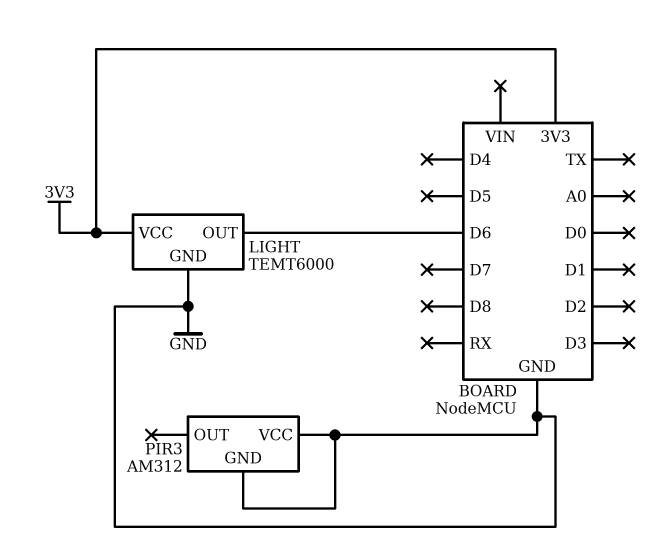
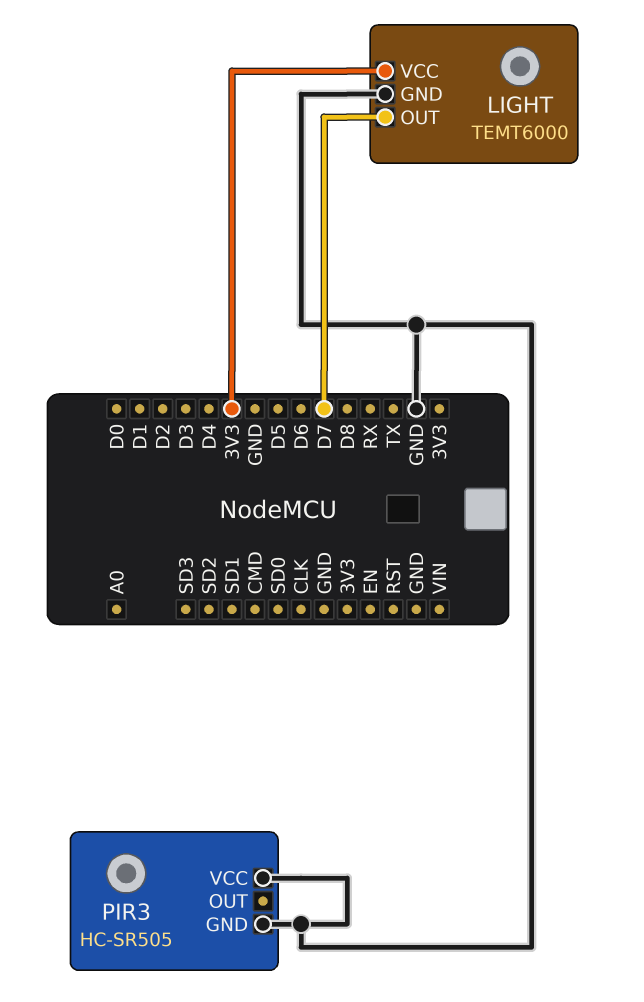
LIGHT pin OUT: D6 -> D7
PIR3: AM312 -> HC-SR505

